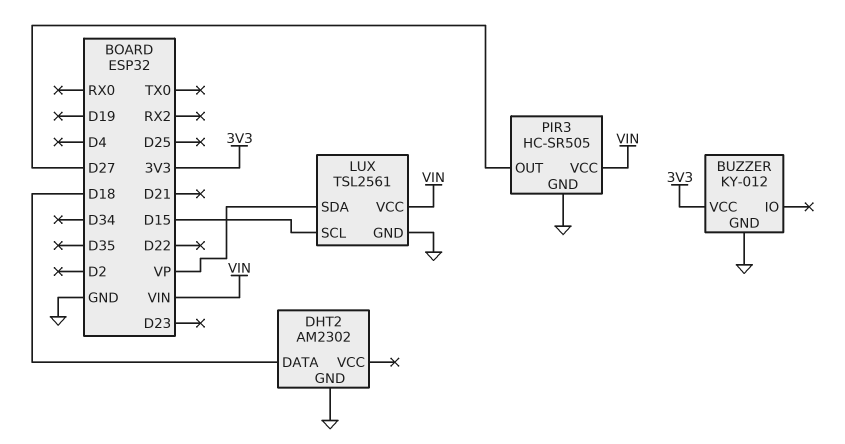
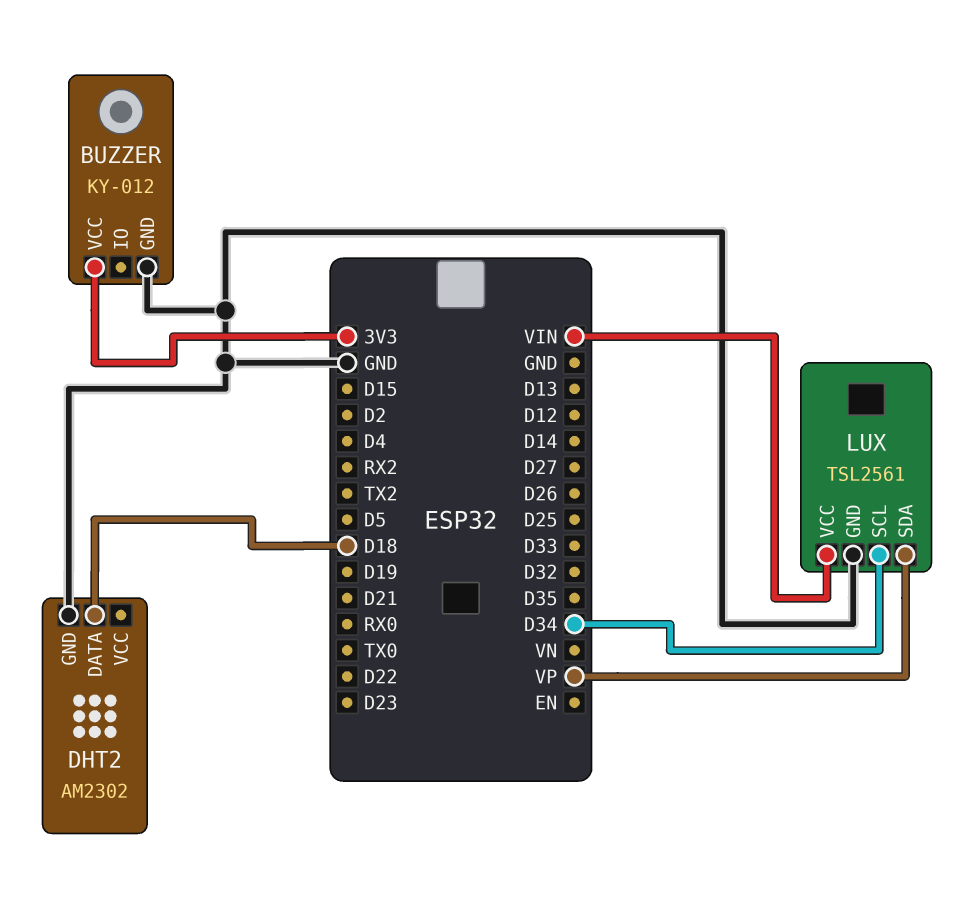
LUX pin SCL: D15 -> D34
PIR3: HC-SR505 -> none
PIR3 pin GND: GND -> none
PIR3 pin OUT: D27 -> none
PIR3 pin VCC: VIN -> none

